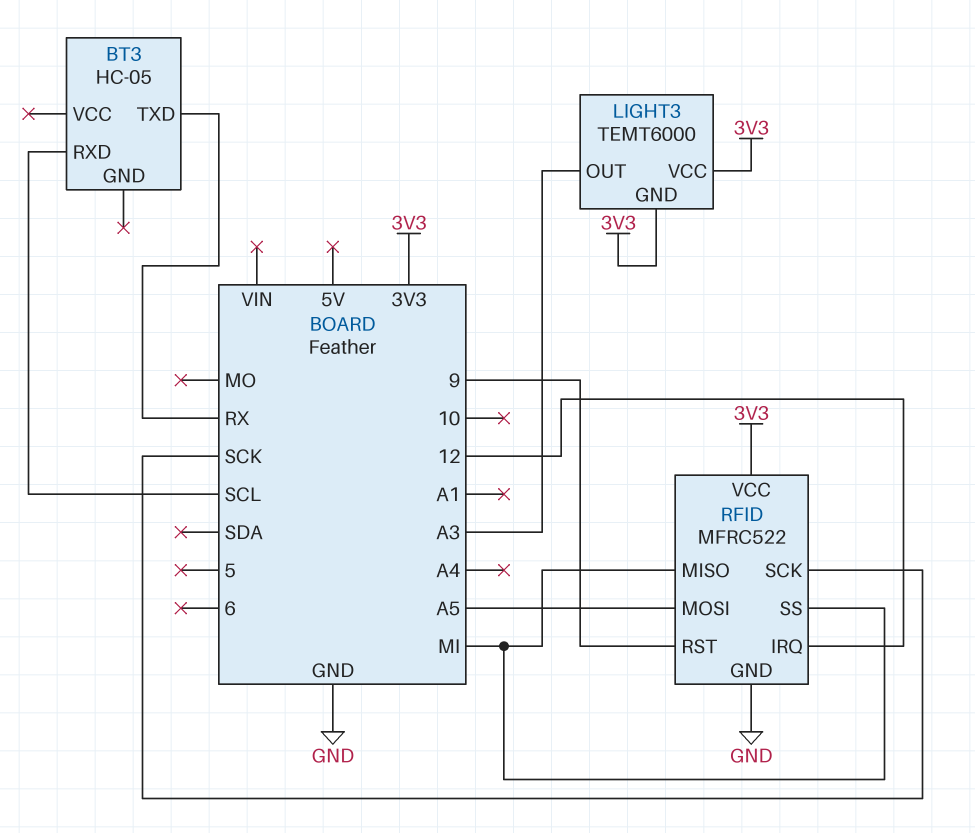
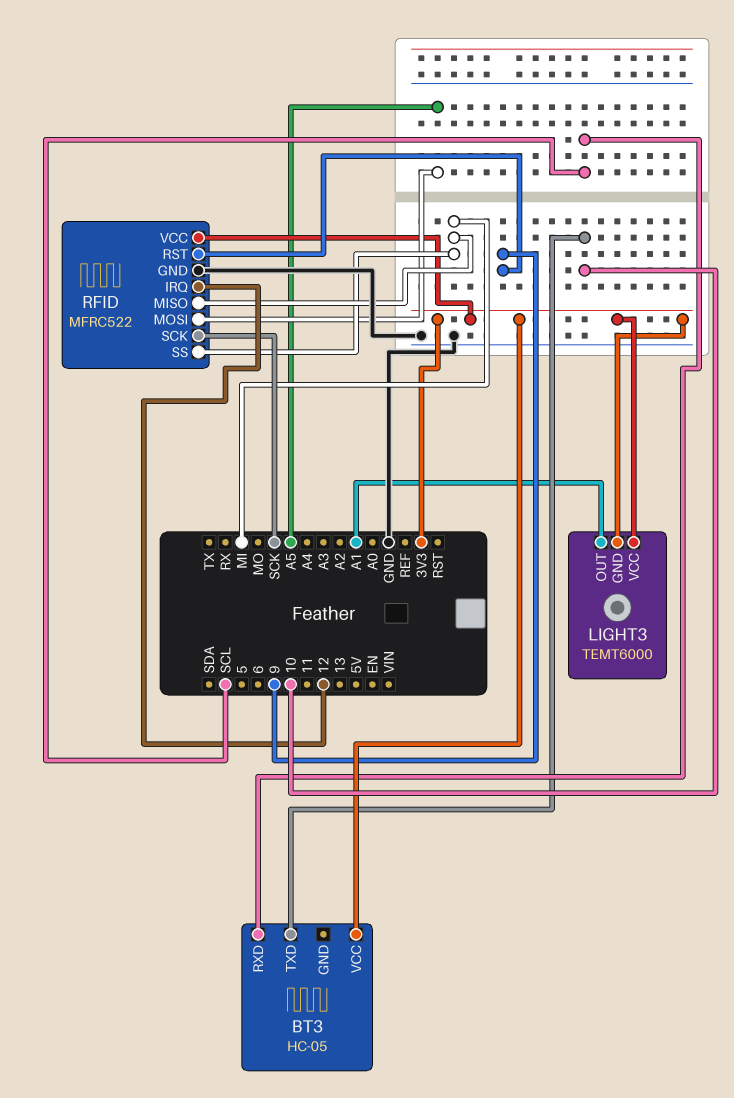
BT3 pin TXD: RX -> 10
BT3 pin VCC: none -> 3V3
LIGHT3 pin OUT: A3 -> A1

